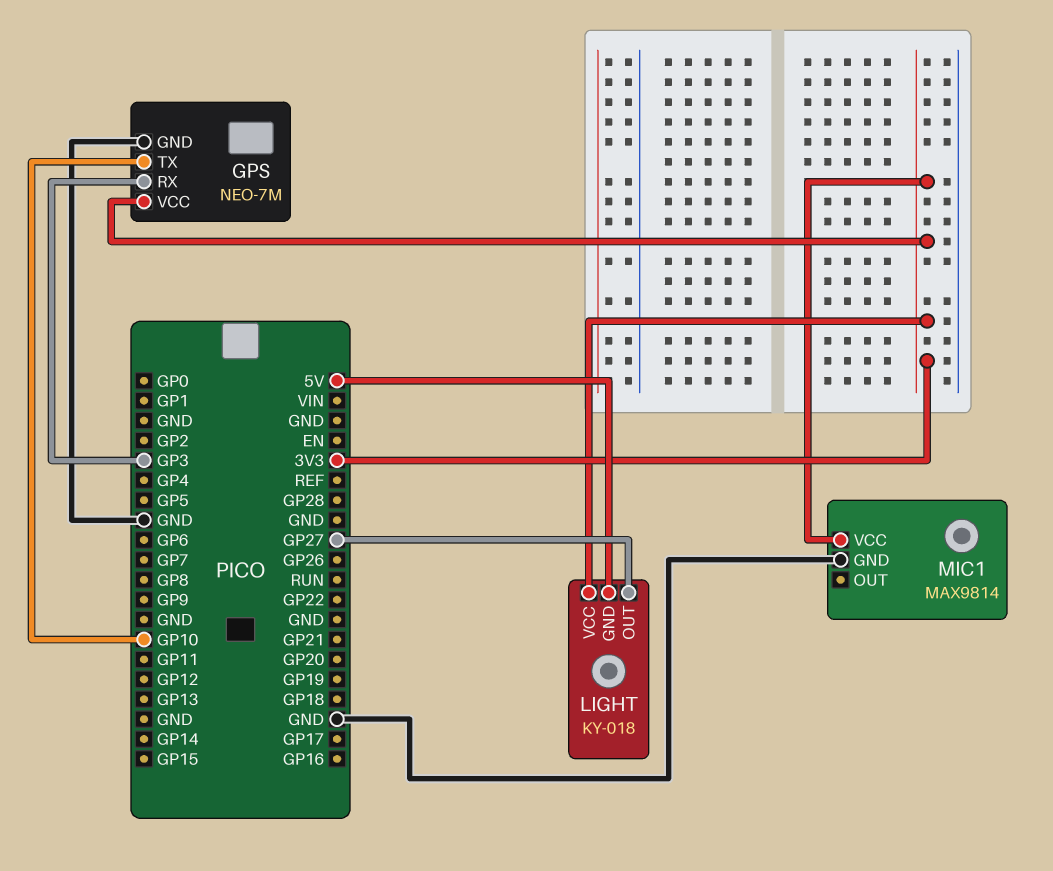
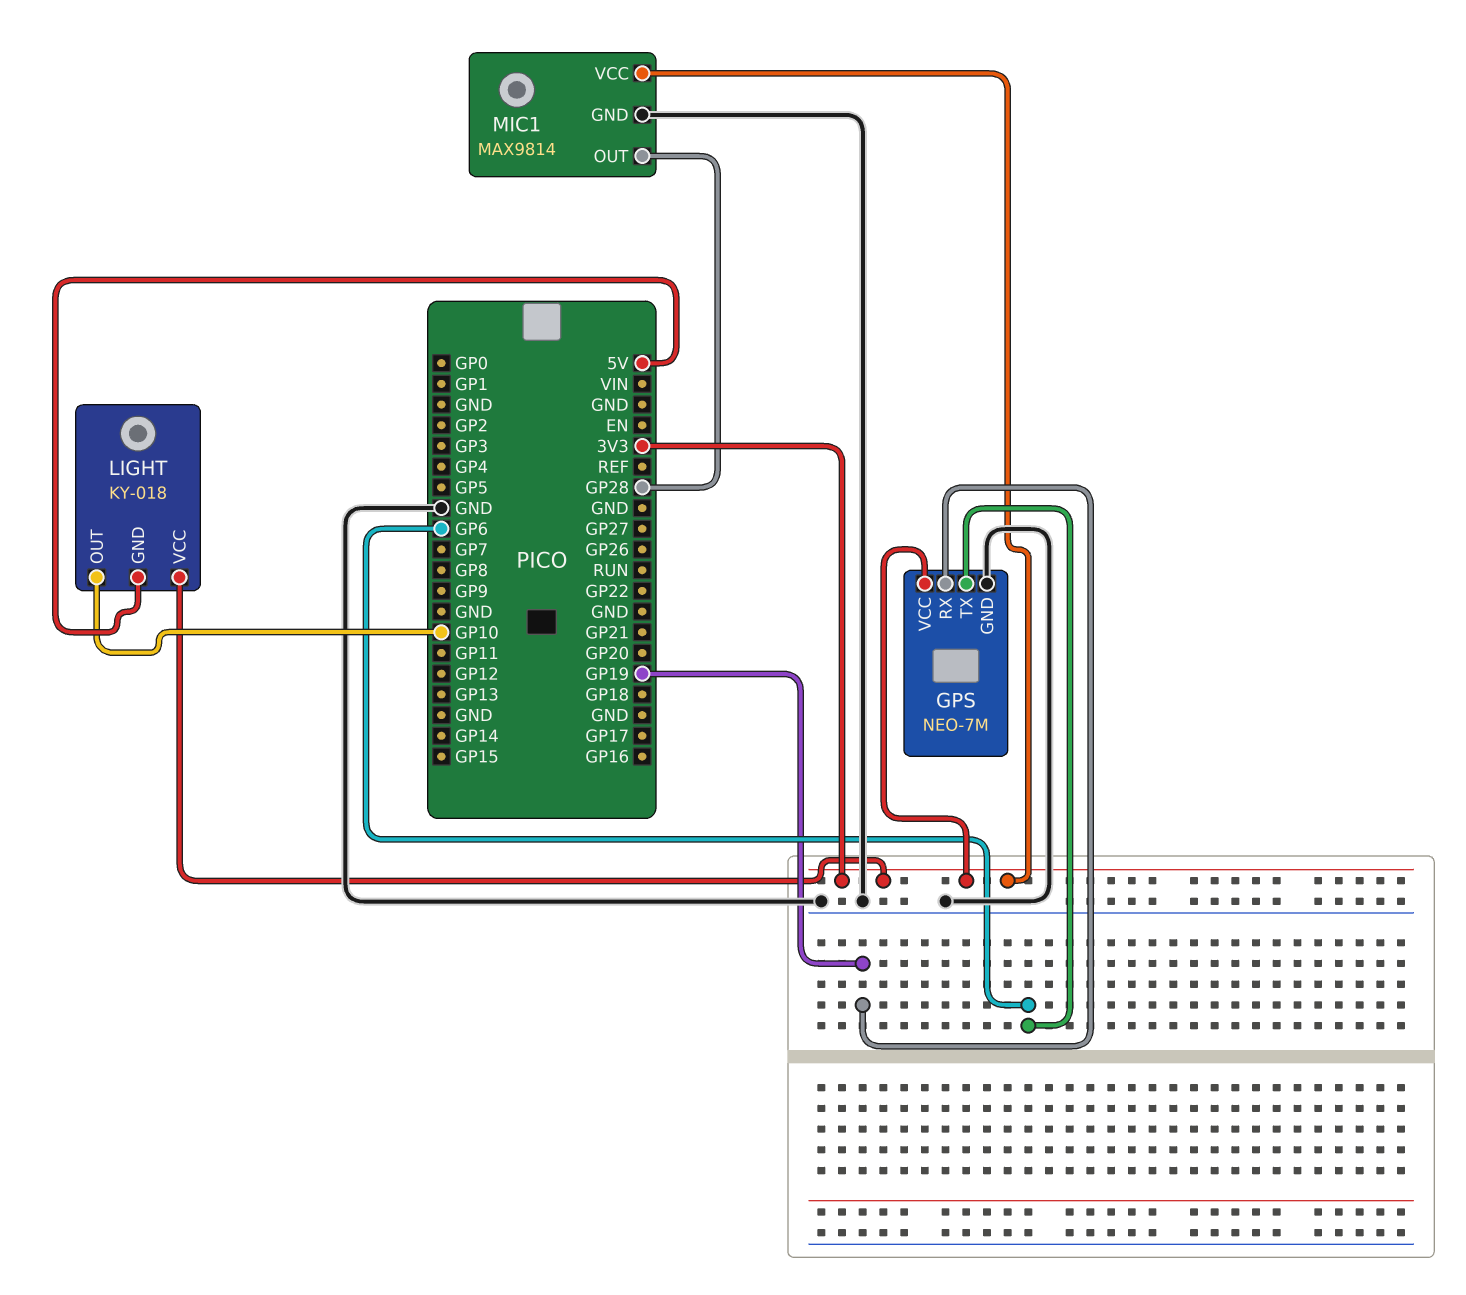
GPS pin RX: GP3 -> GP19
GPS pin TX: GP10 -> GP6
LIGHT pin OUT: GP27 -> GP10
MIC1 pin OUT: none -> GP28

